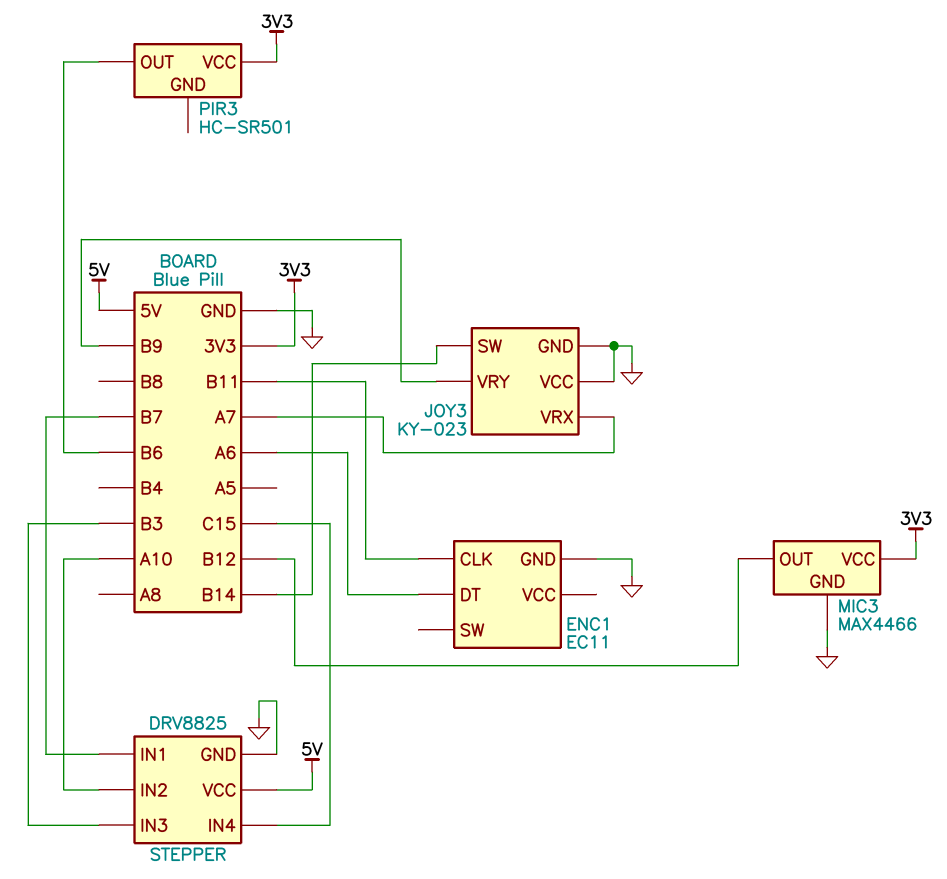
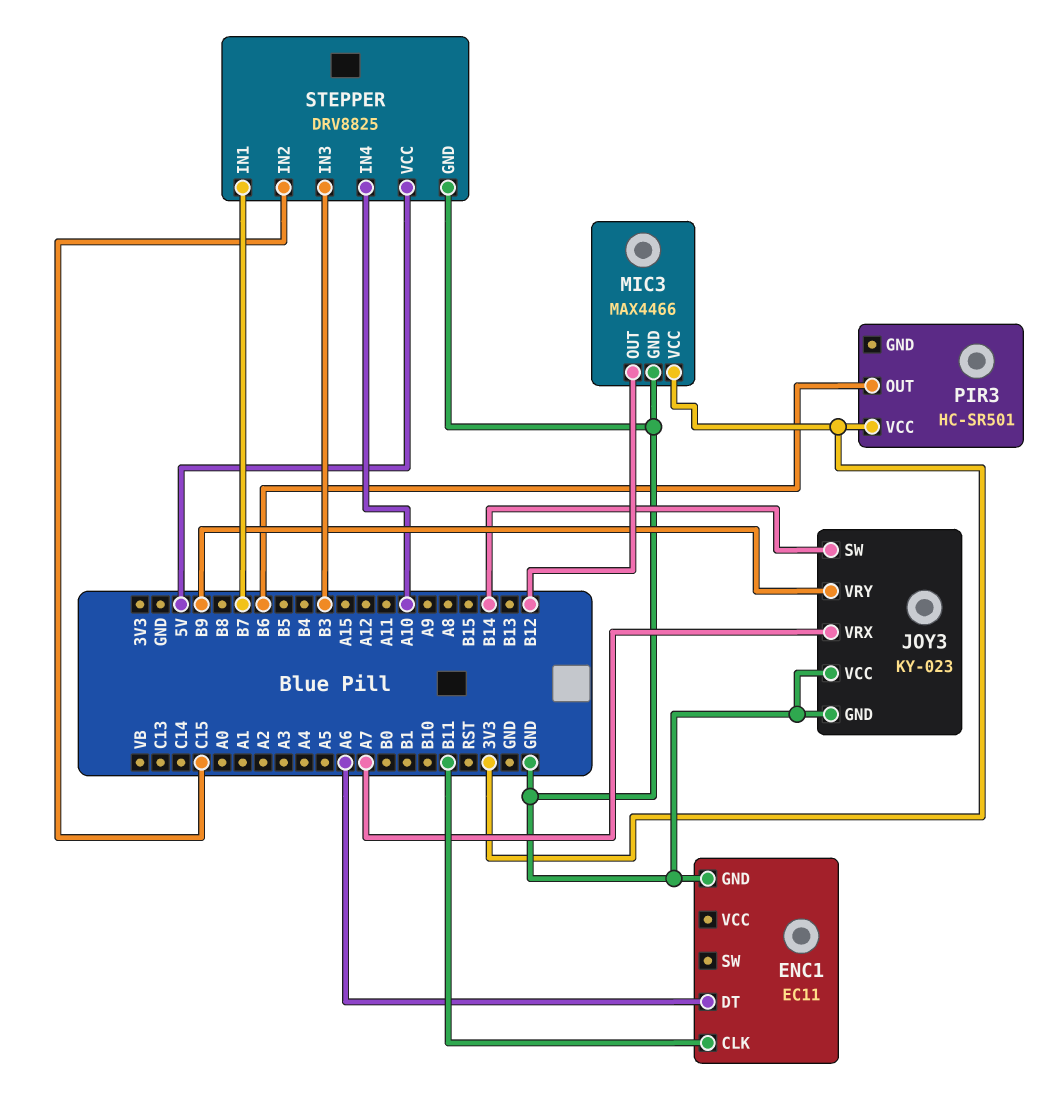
STEPPER pin IN2: A10 -> C15
STEPPER pin IN4: C15 -> A10

